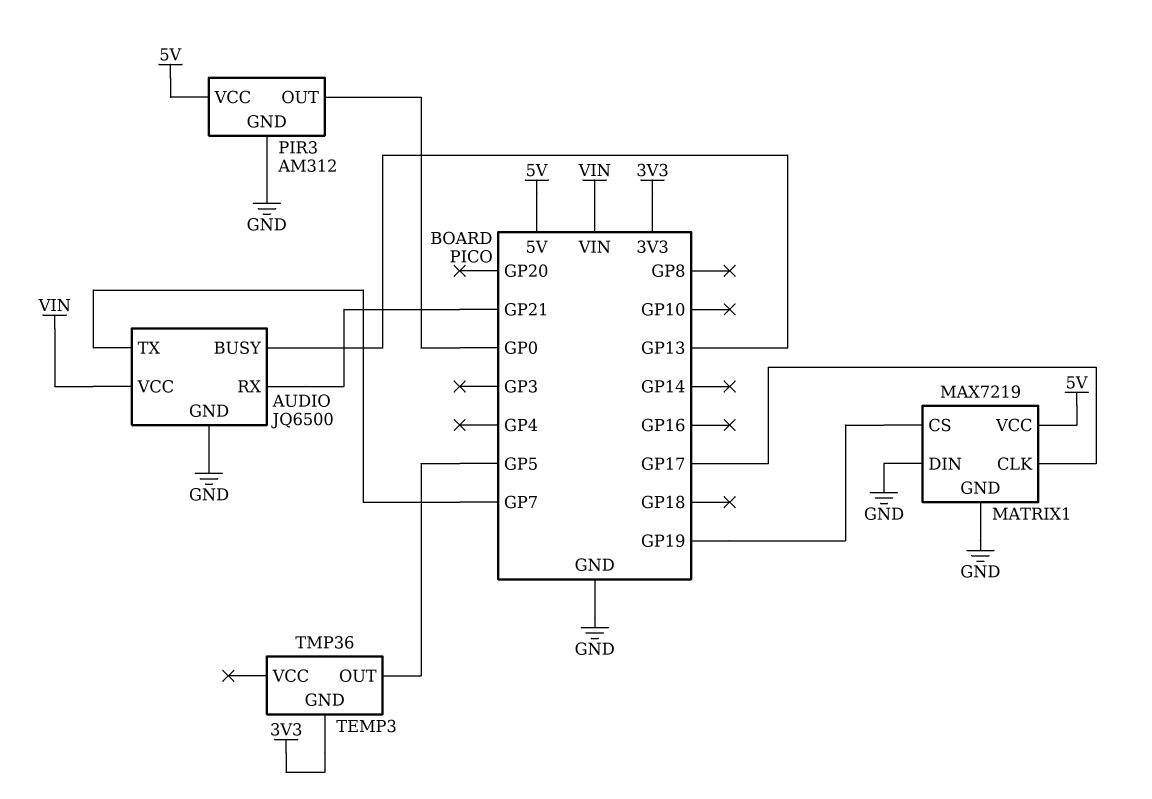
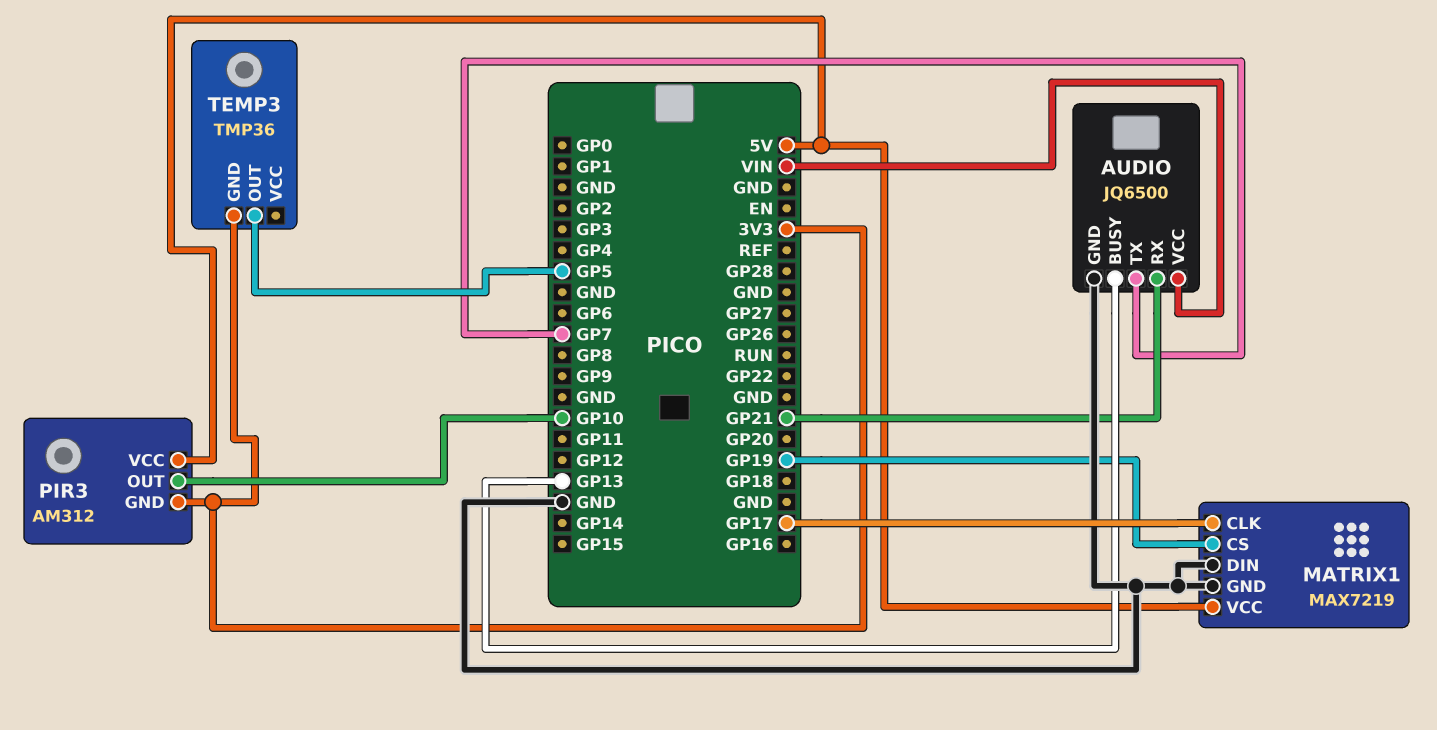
PIR3 pin GND: GND -> 3V3
PIR3 pin OUT: GP0 -> GP10

